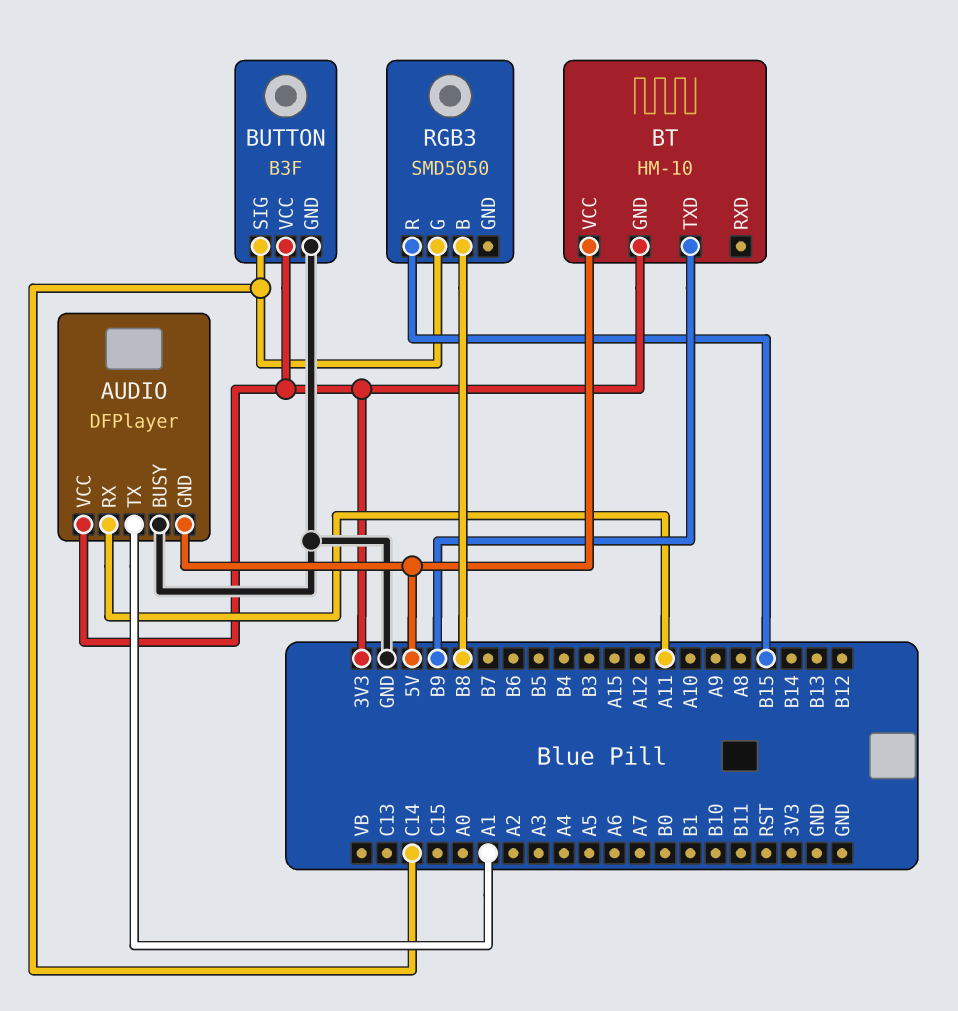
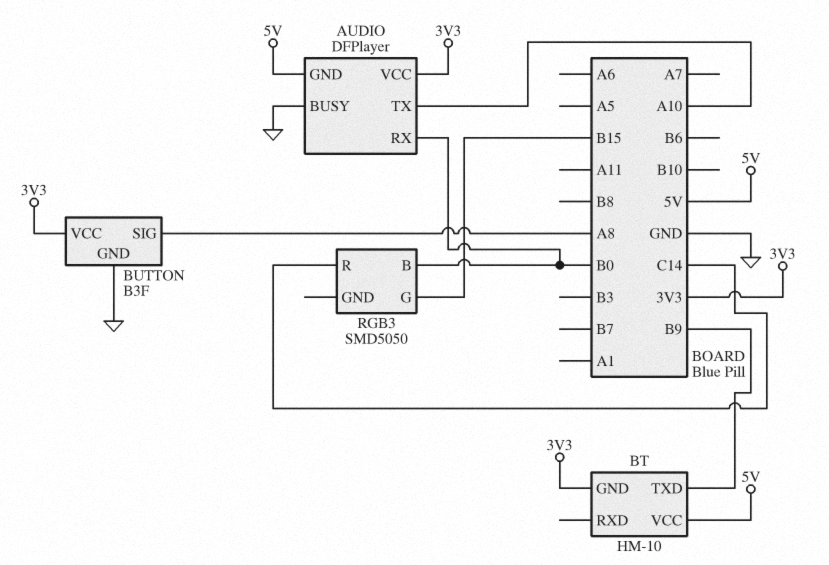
AUDIO pin RX: A11 -> B0
AUDIO pin TX: A1 -> A10
BUTTON pin SIG: C14 -> A8
RGB3 pin B: B8 -> B0
RGB3 pin G: C14 -> B15
RGB3 pin R: B15 -> C14

